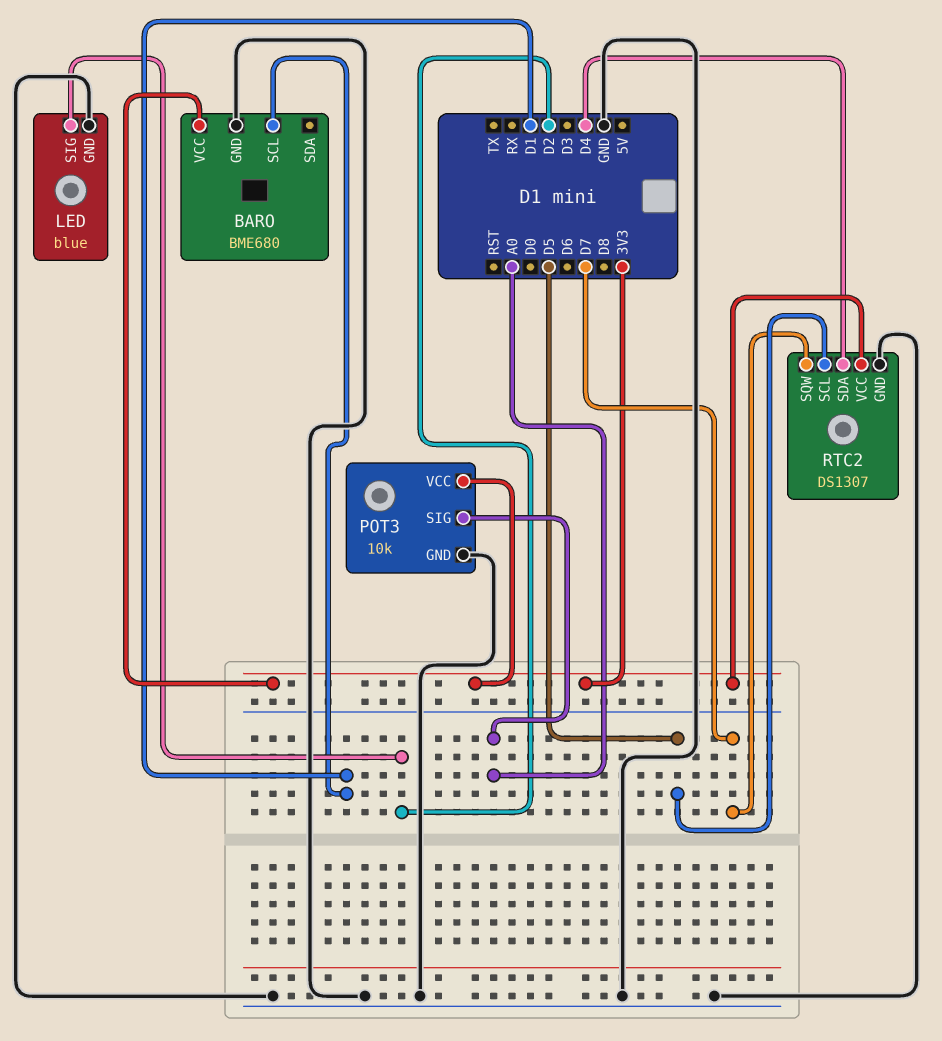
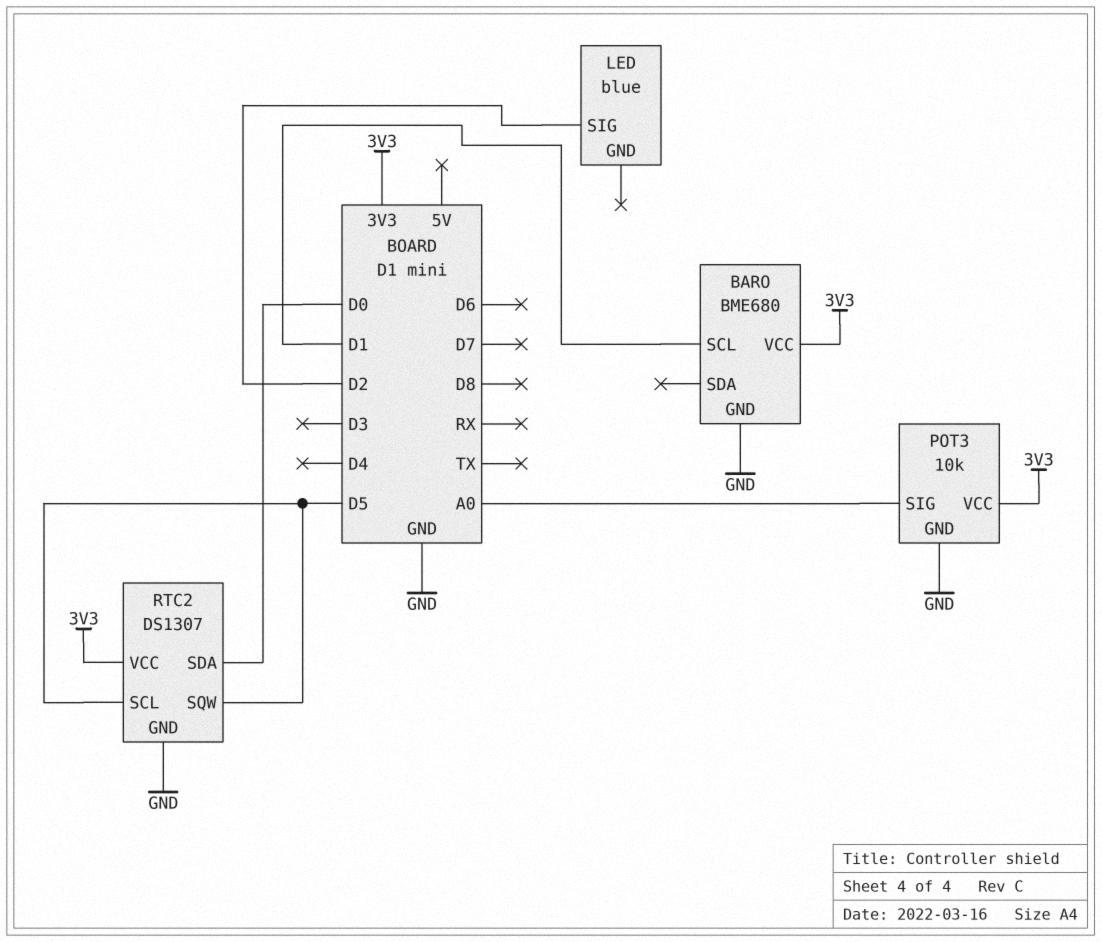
LED pin GND: GND -> none
RTC2 pin SDA: D4 -> D0
RTC2 pin SQW: D7 -> D5

